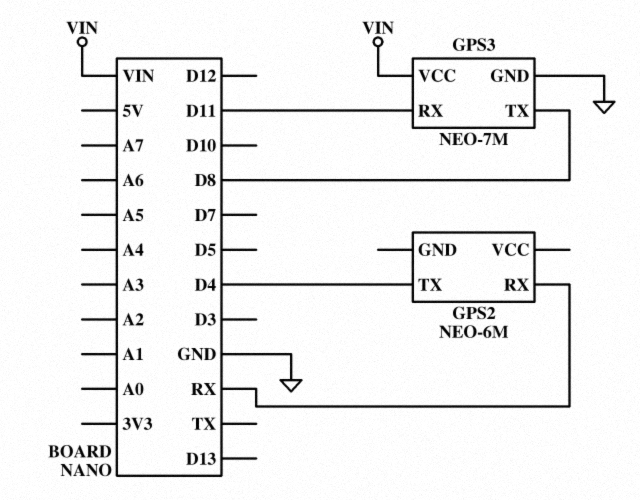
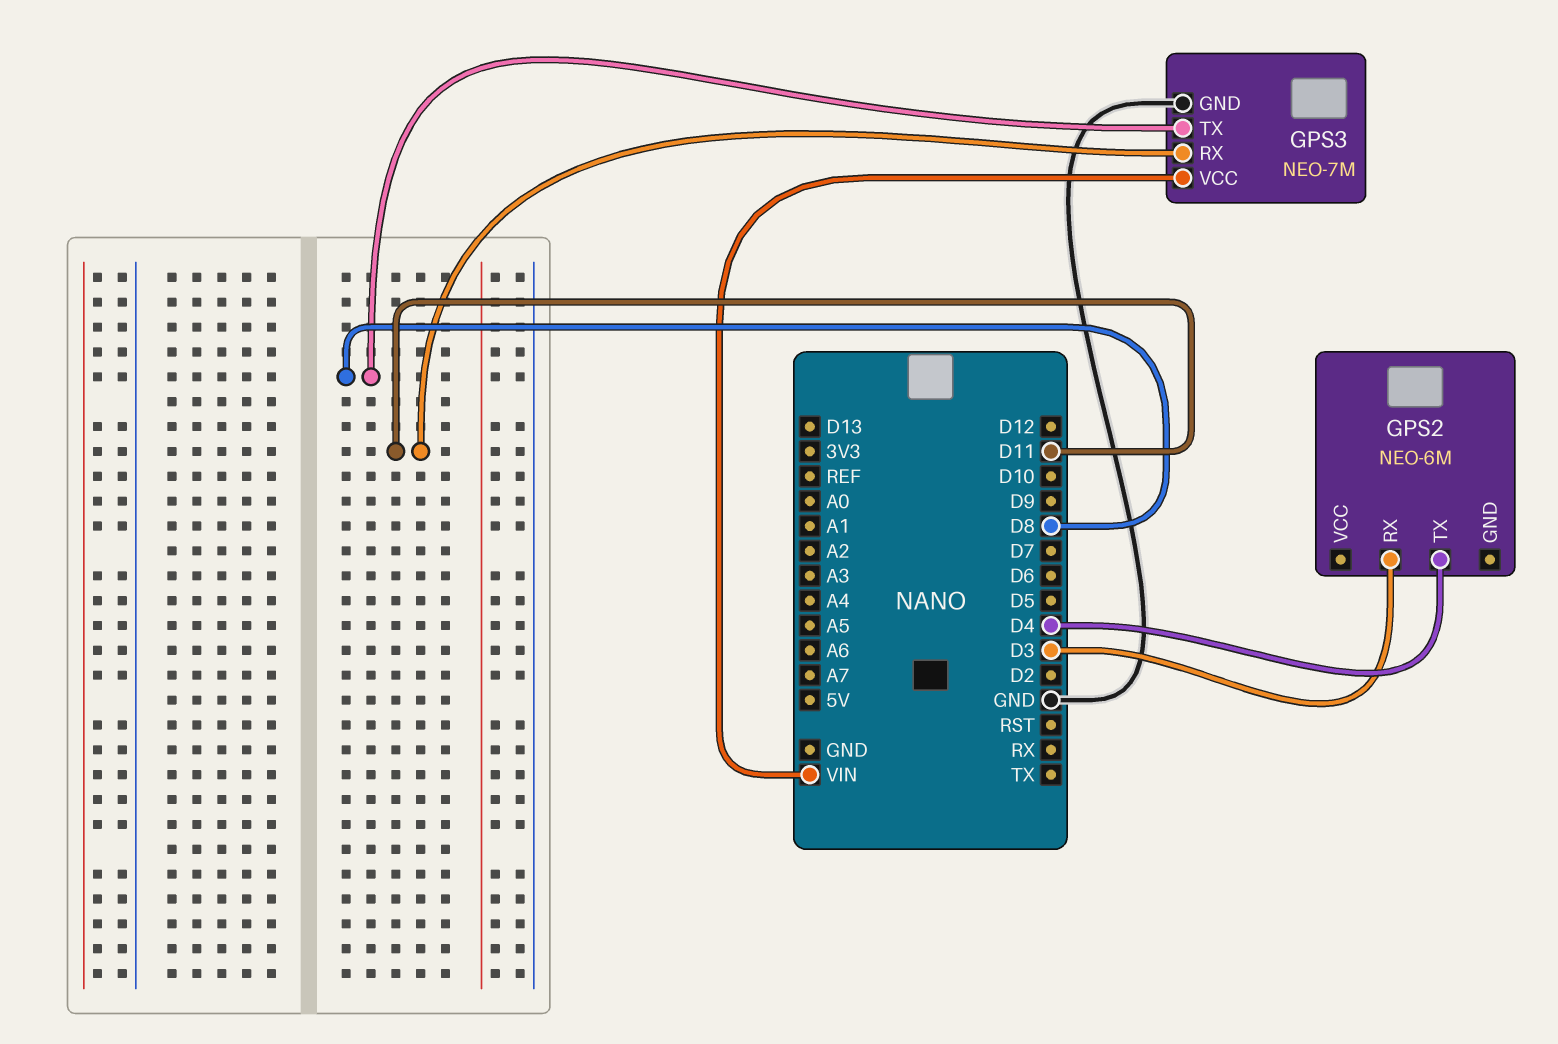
GPS2 pin RX: RX -> D3

